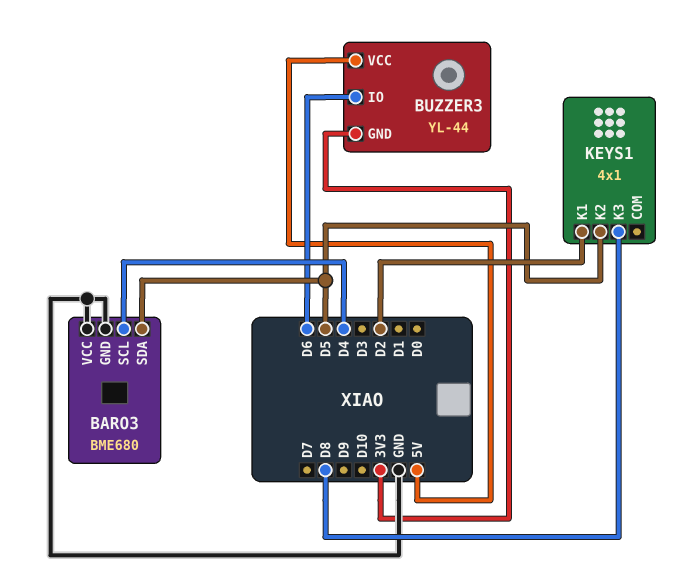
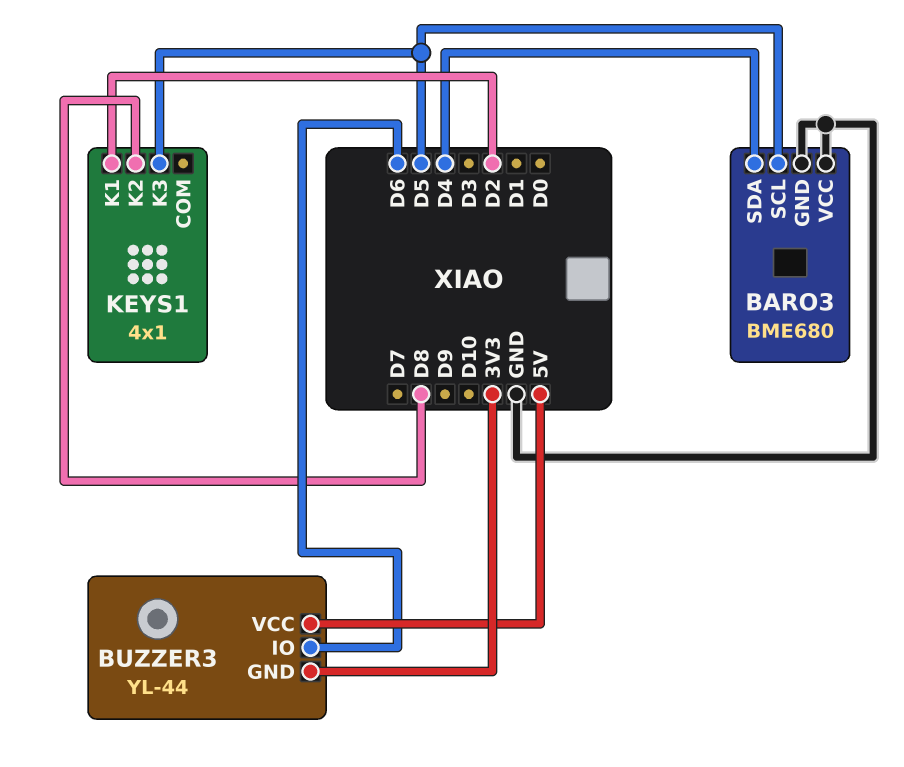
BARO3 pin SCL: D4 -> D5
BARO3 pin SDA: D5 -> D4
KEYS1 pin K2: D5 -> D8
KEYS1 pin K3: D8 -> D5

